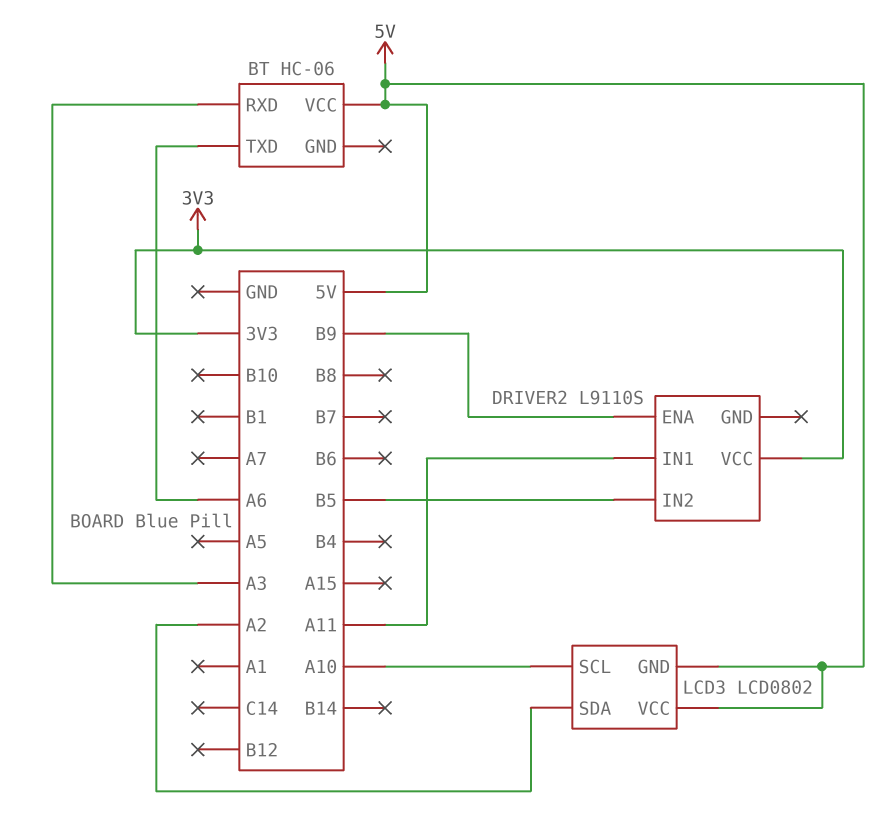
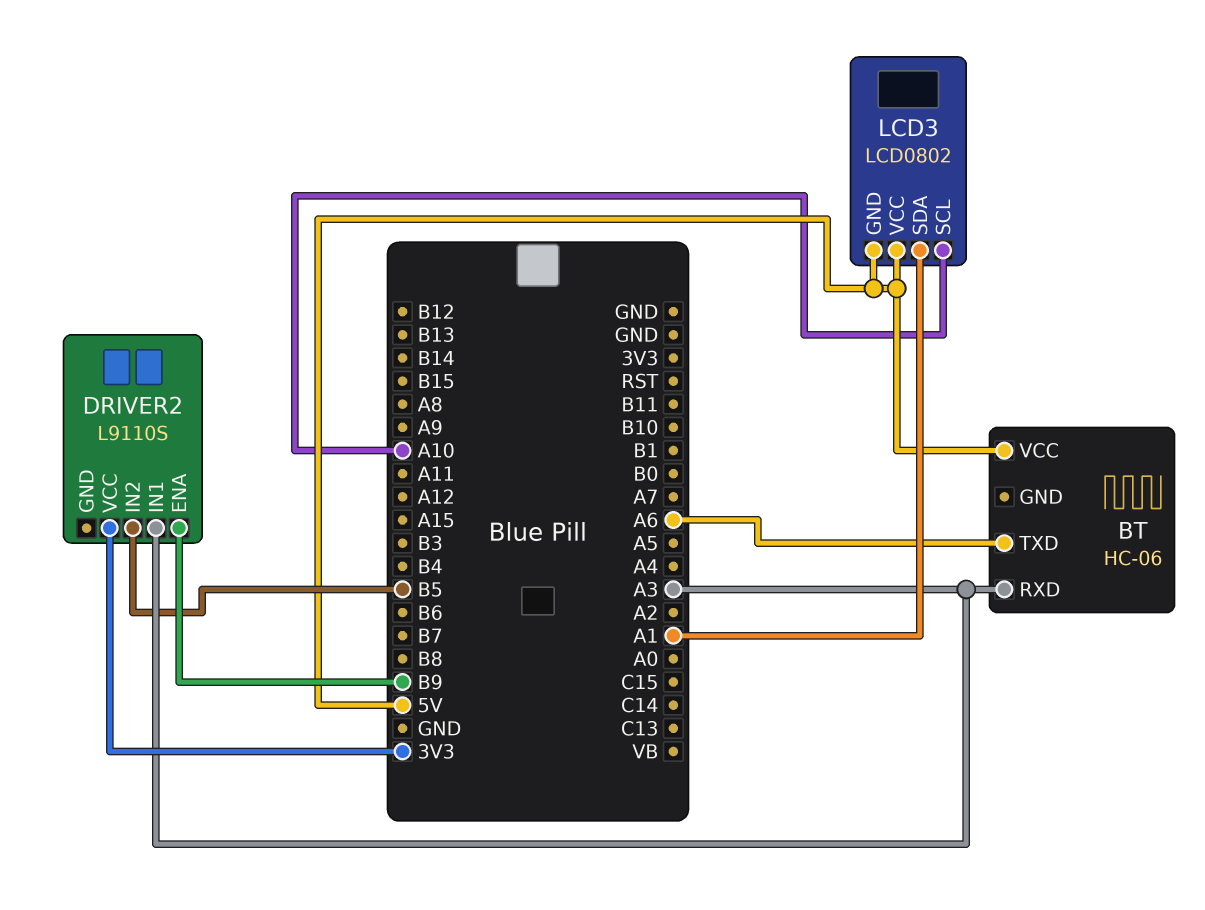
DRIVER2 pin IN1: A11 -> A3
LCD3 pin SDA: A2 -> A1

